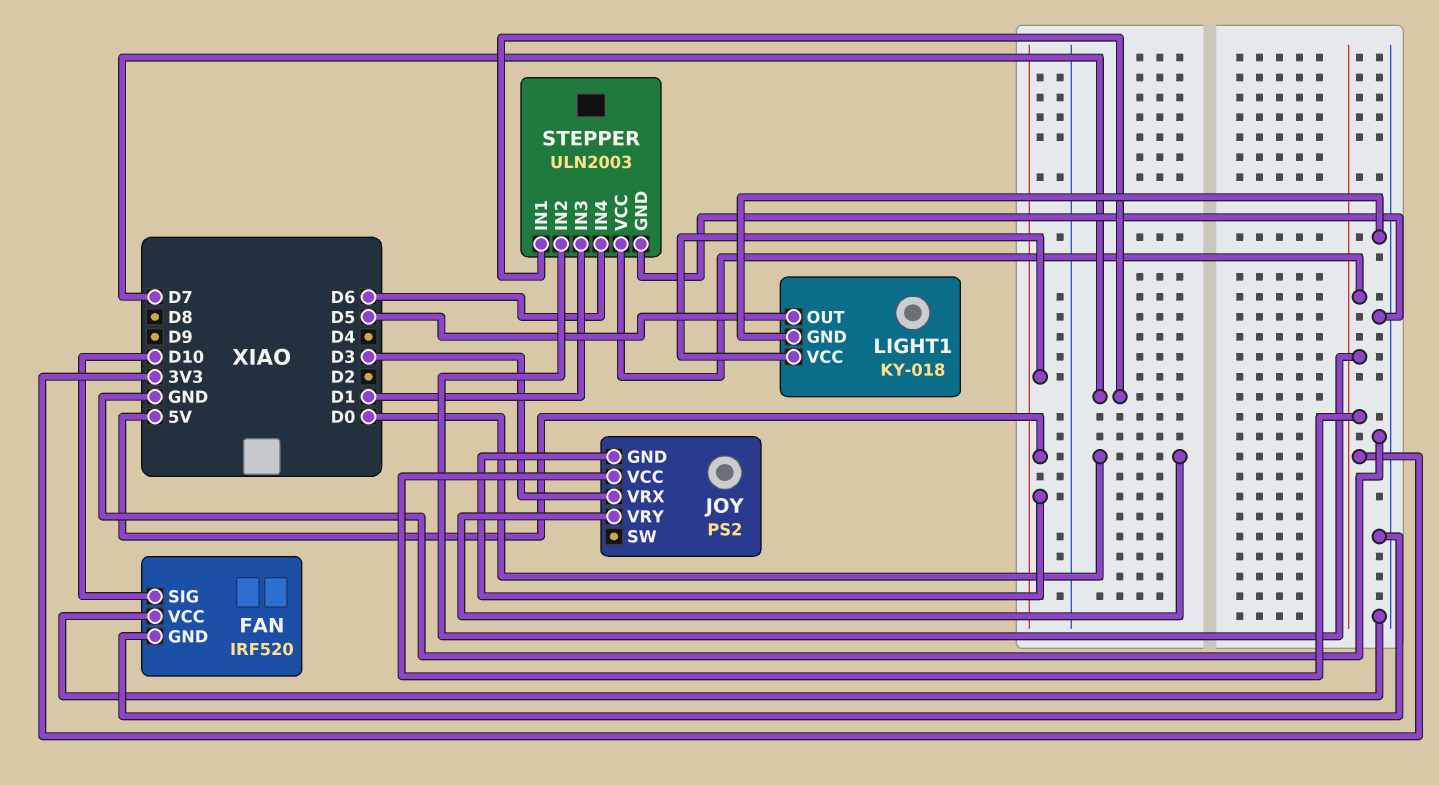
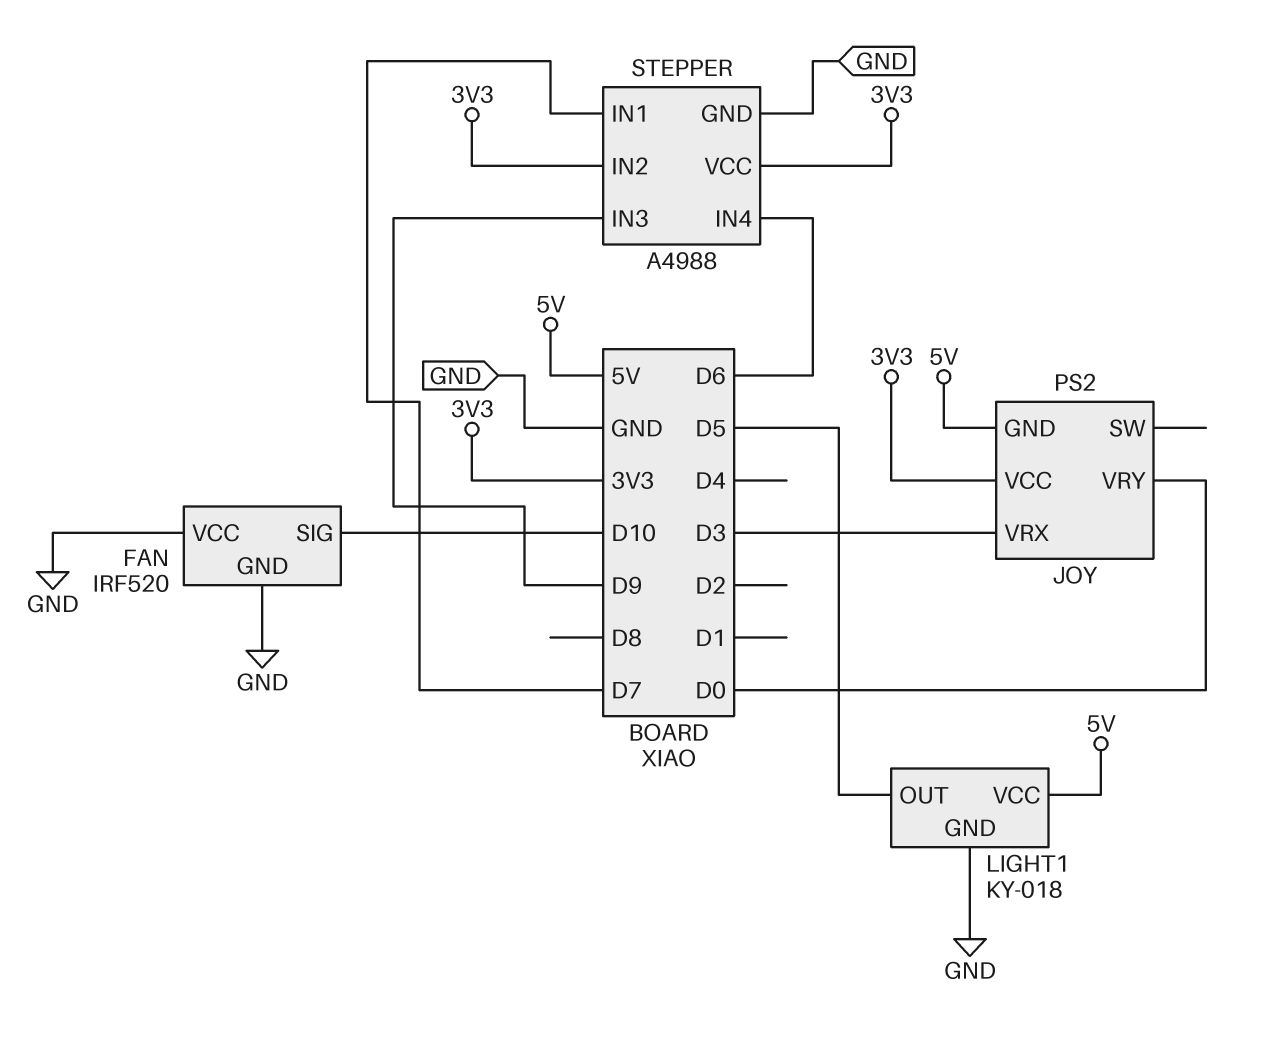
STEPPER: ULN2003 -> A4988
STEPPER pin IN3: D1 -> D9

